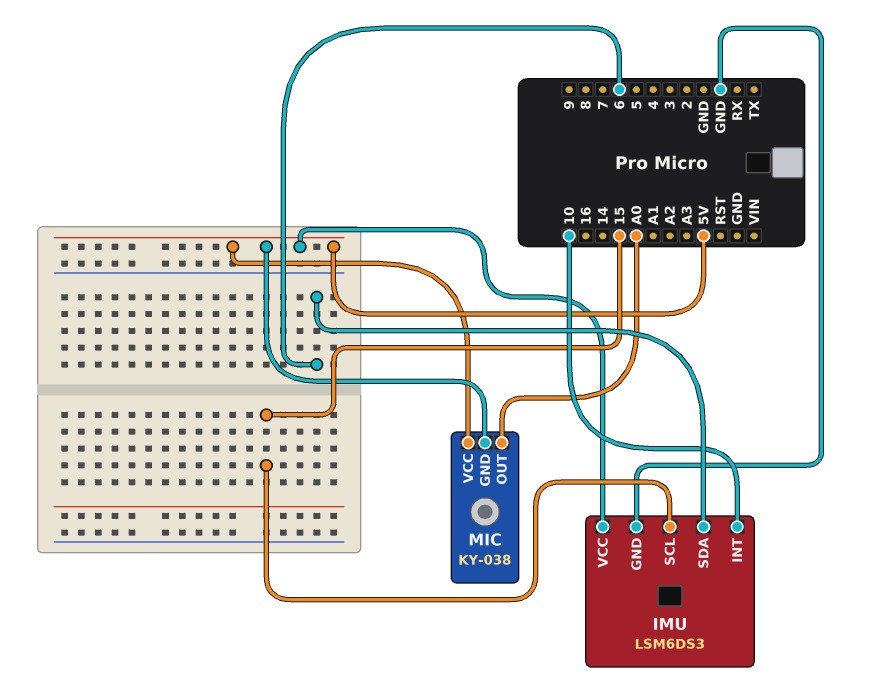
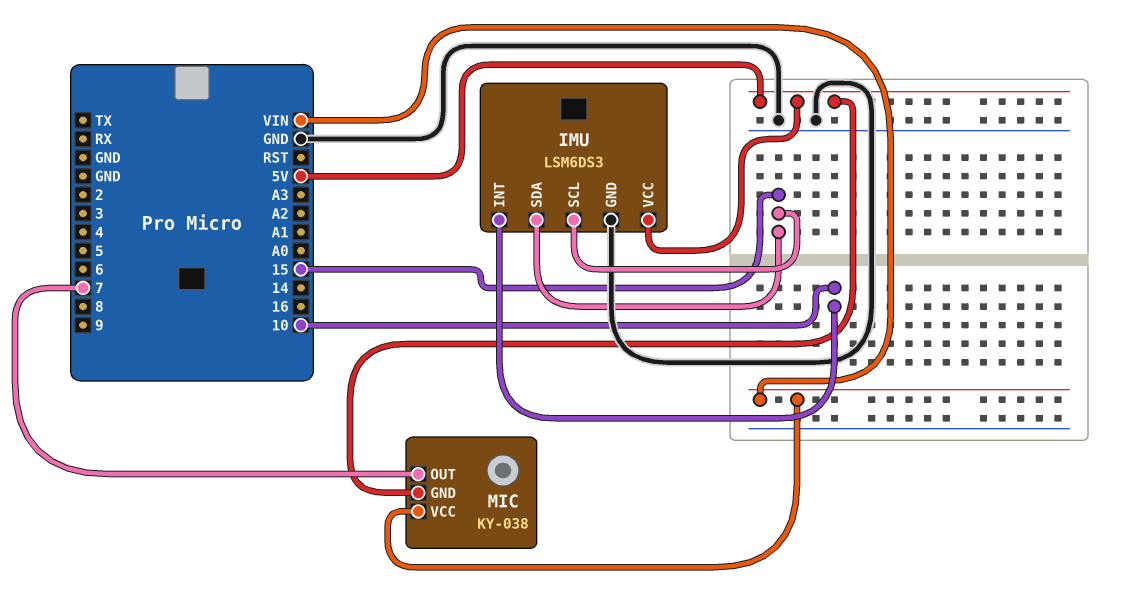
IMU pin SDA: 6 -> 15
MIC pin OUT: A0 -> 7
MIC pin VCC: 5V -> VIN

